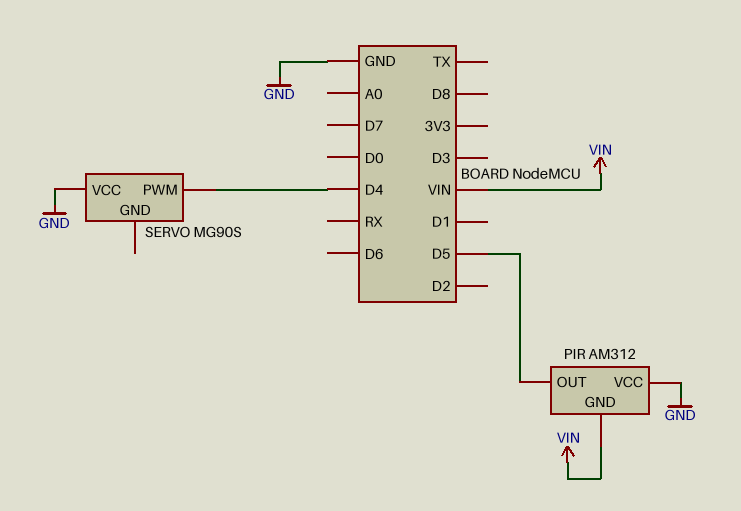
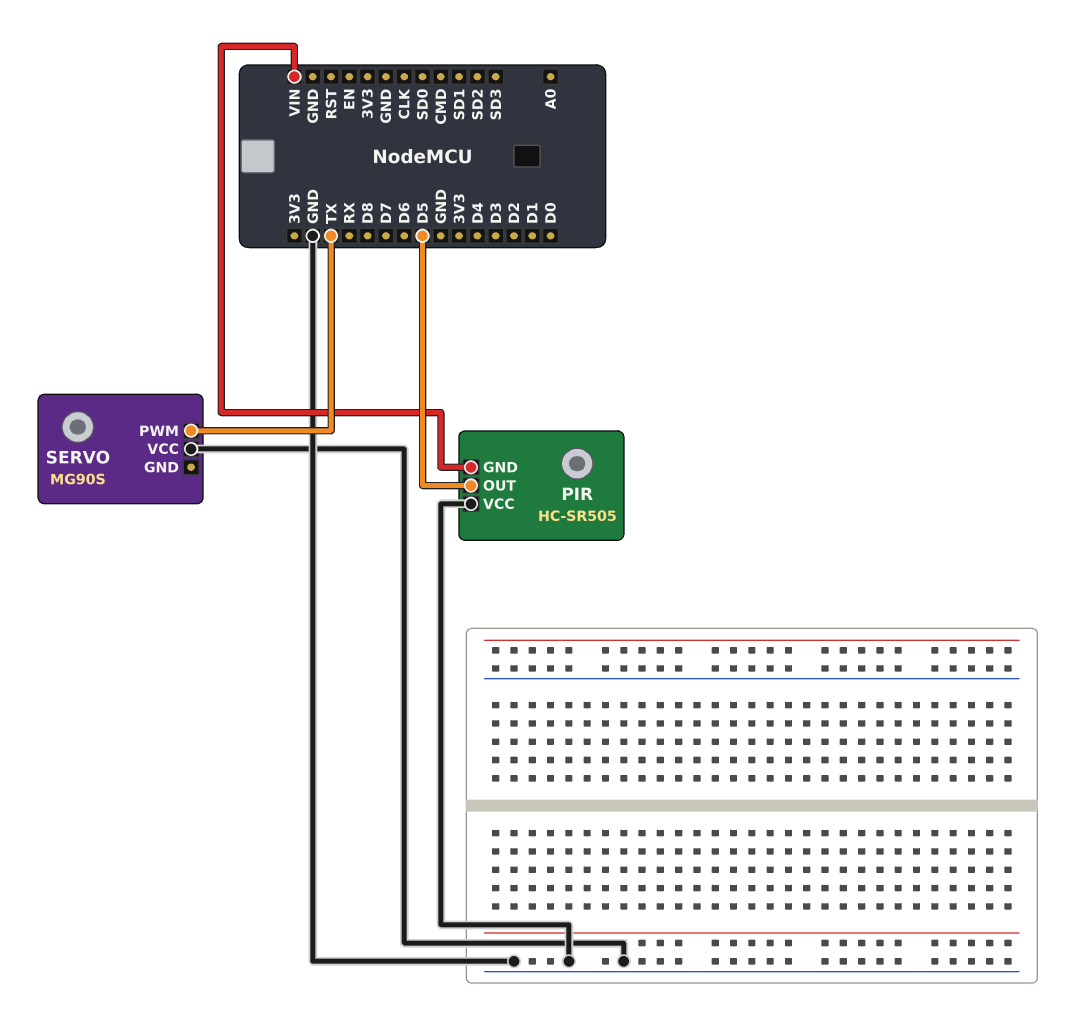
PIR: AM312 -> HC-SR505
SERVO pin PWM: D4 -> TX

